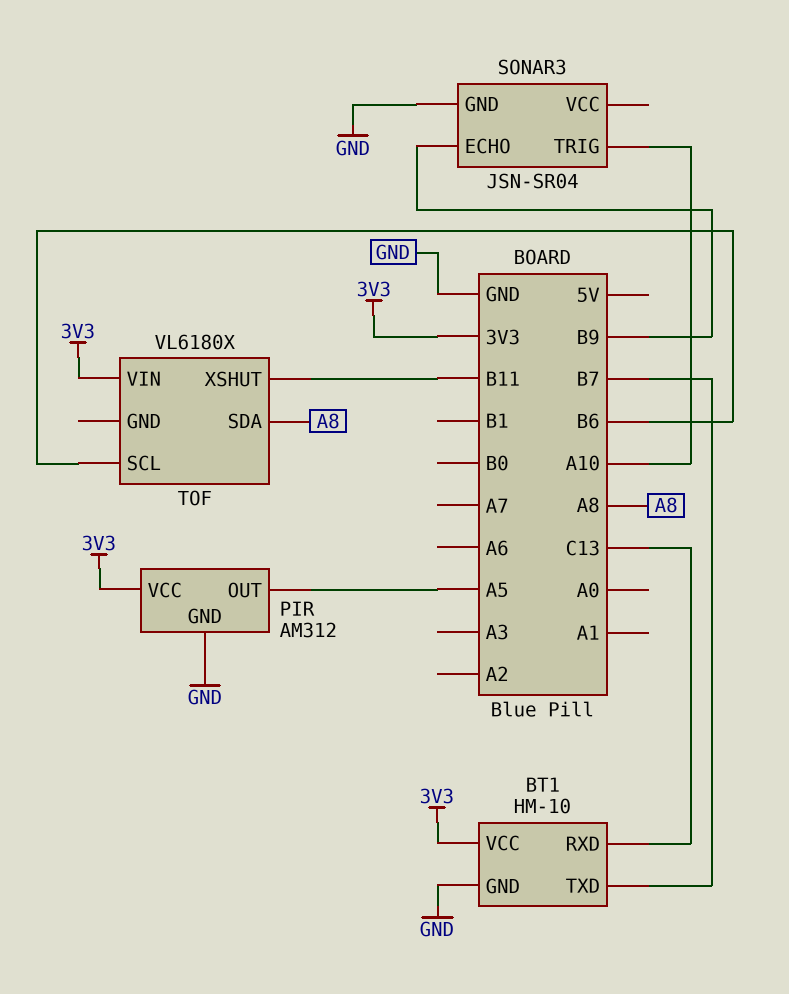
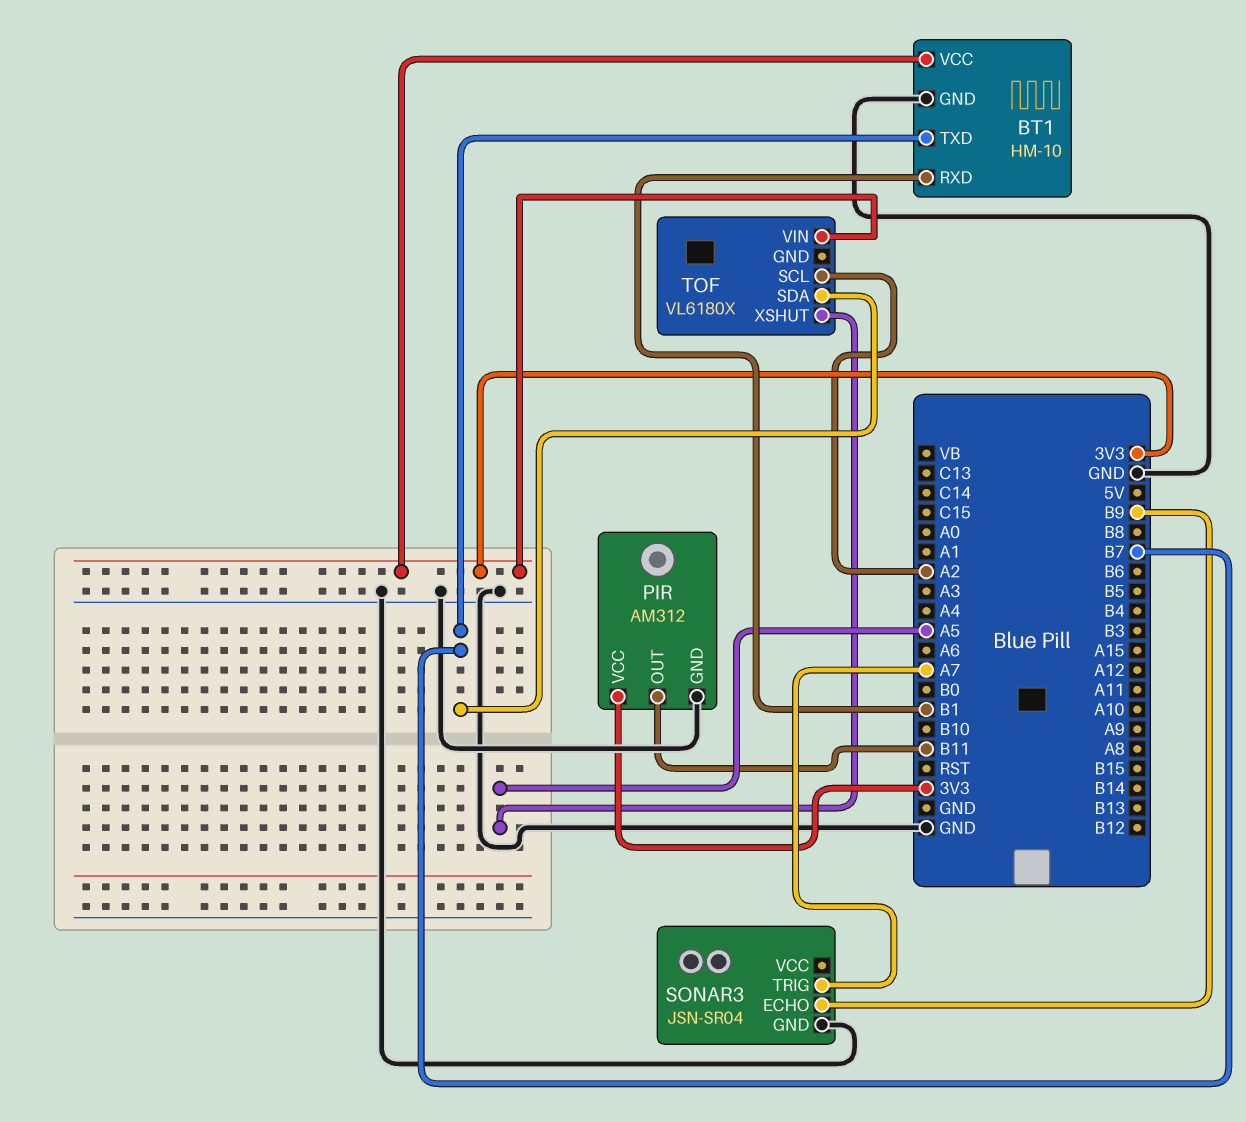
BT1 pin RXD: C13 -> B1
PIR pin OUT: A5 -> B11
SONAR3 pin TRIG: A10 -> A7
TOF pin SCL: B6 -> A2
TOF pin SDA: A8 -> B7
TOF pin XSHUT: B11 -> A5

